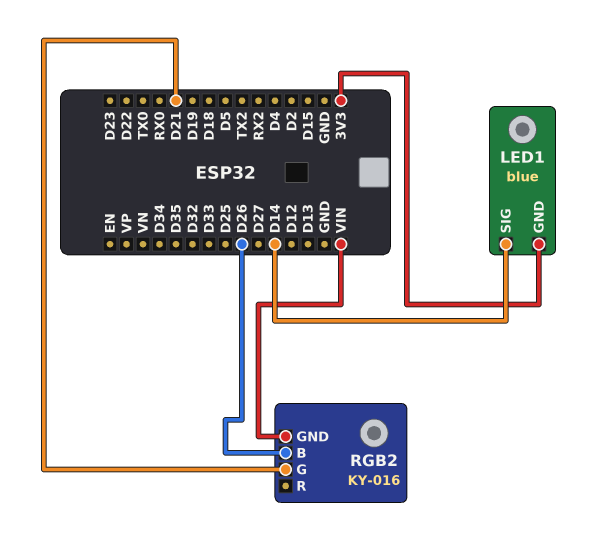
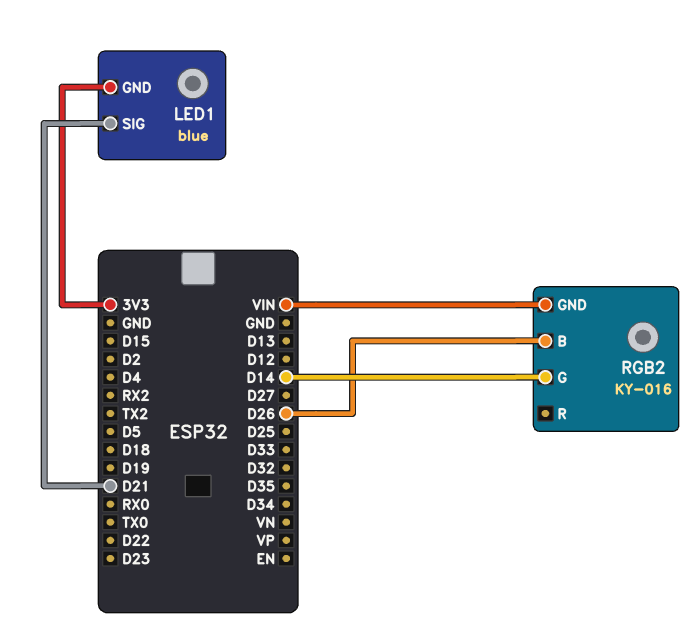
LED1 pin SIG: D14 -> D21
RGB2 pin G: D21 -> D14

